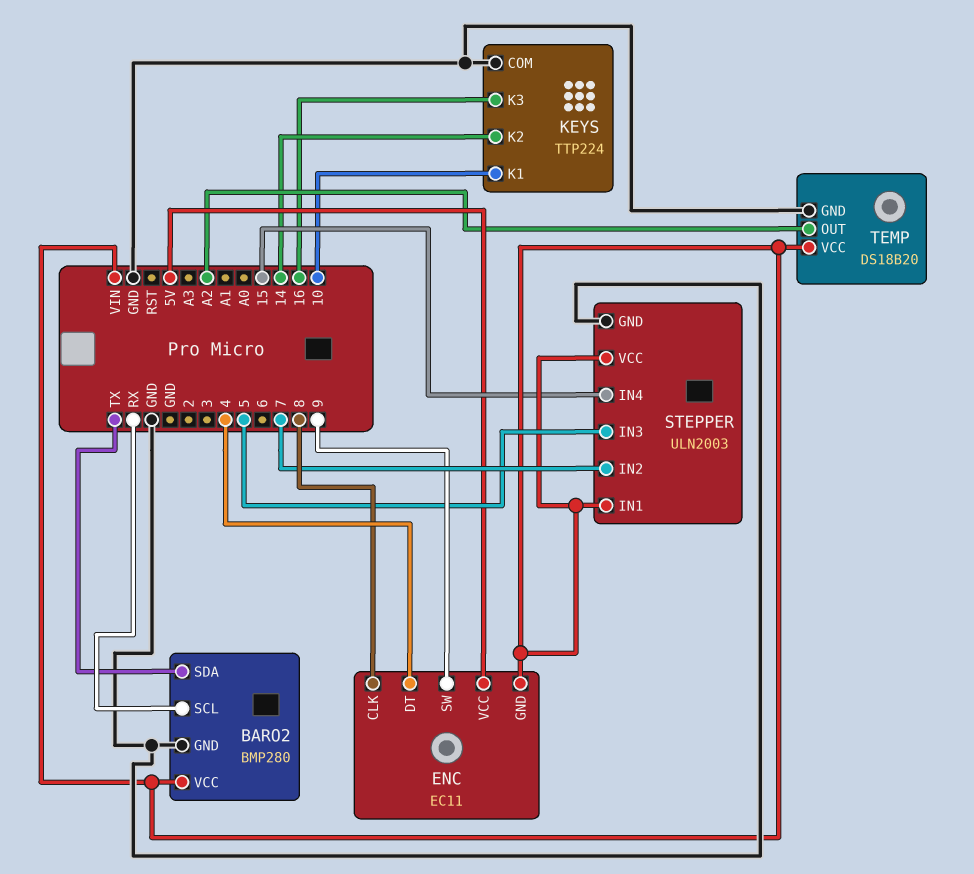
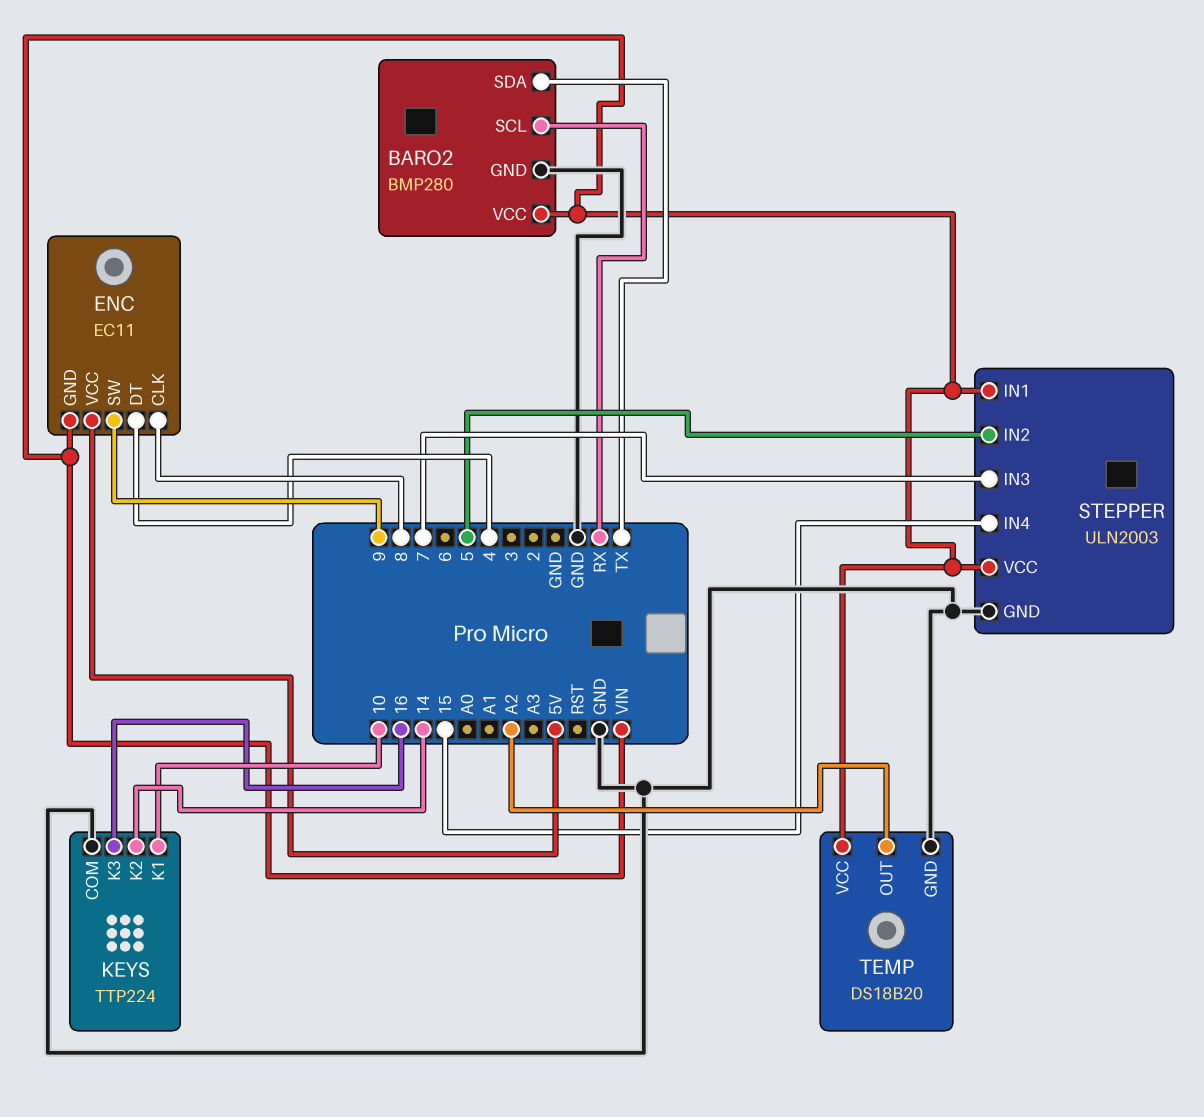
STEPPER pin IN2: 7 -> 5
STEPPER pin IN3: 5 -> 7

